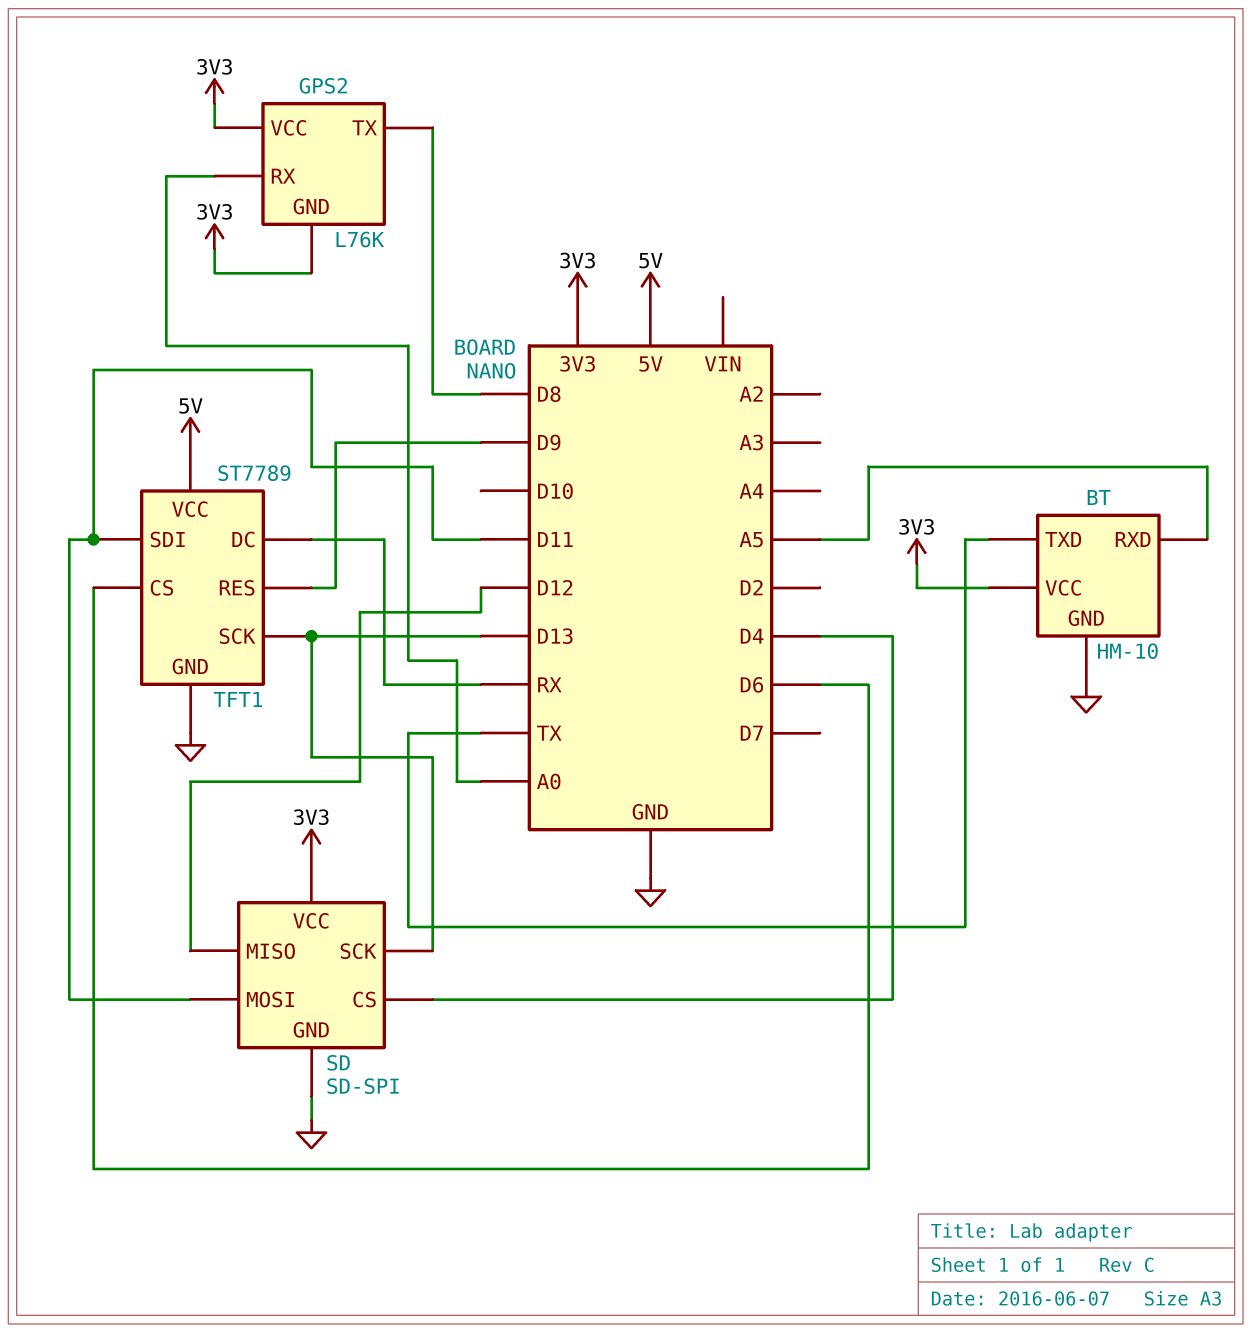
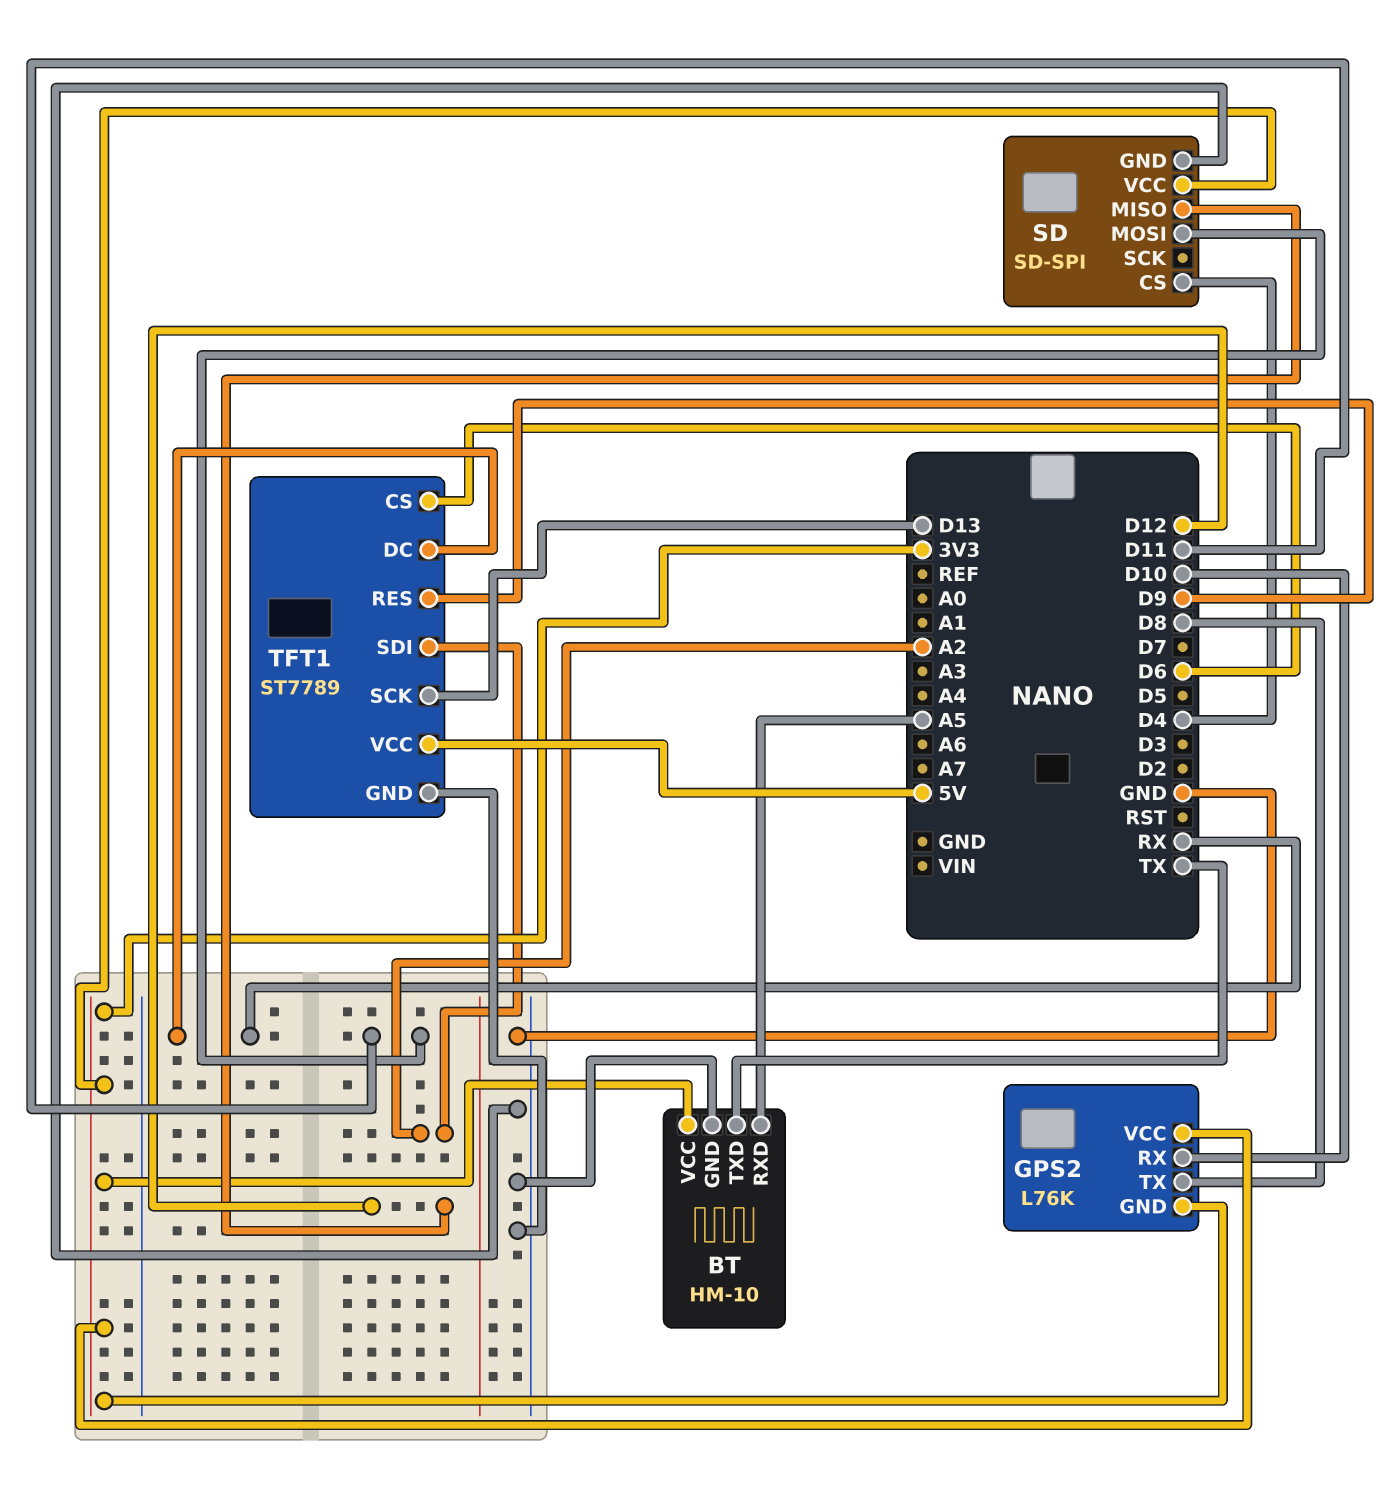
GPS2 pin RX: A0 -> D10
SD pin SCK: D13 -> none
TFT1 pin SDI: D11 -> A2

